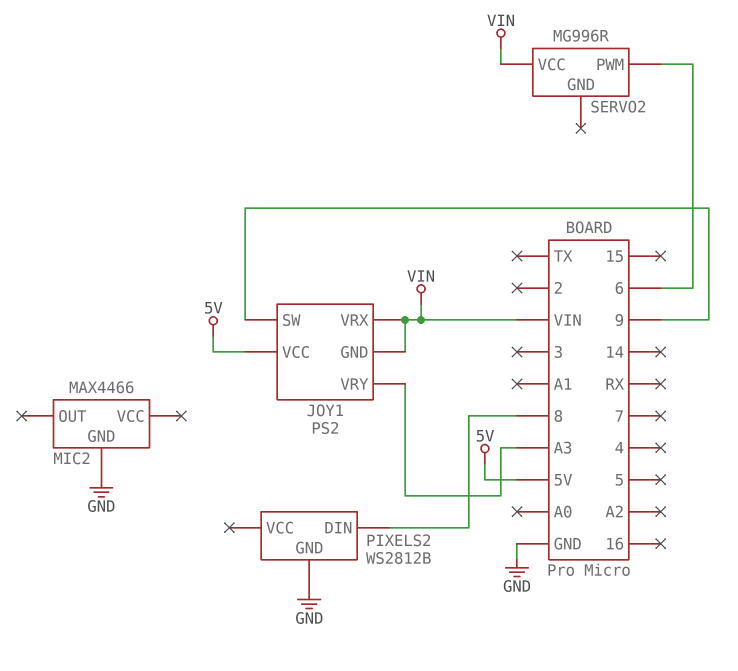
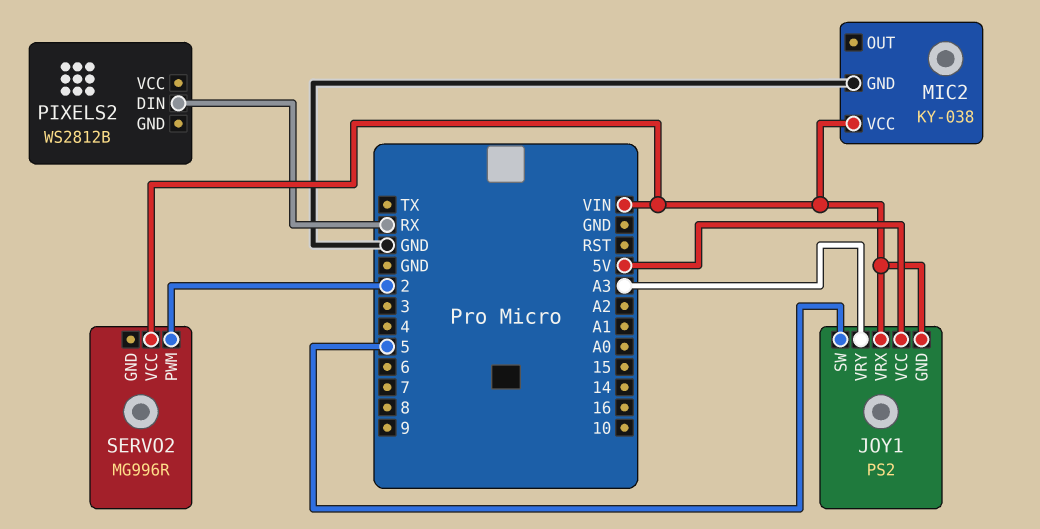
JOY1 pin SW: 9 -> 5
MIC2: MAX4466 -> KY-038
MIC2 pin VCC: none -> VIN
PIXELS2 pin DIN: 8 -> RX
PIXELS2 pin GND: GND -> none
SERVO2 pin PWM: 6 -> 2

